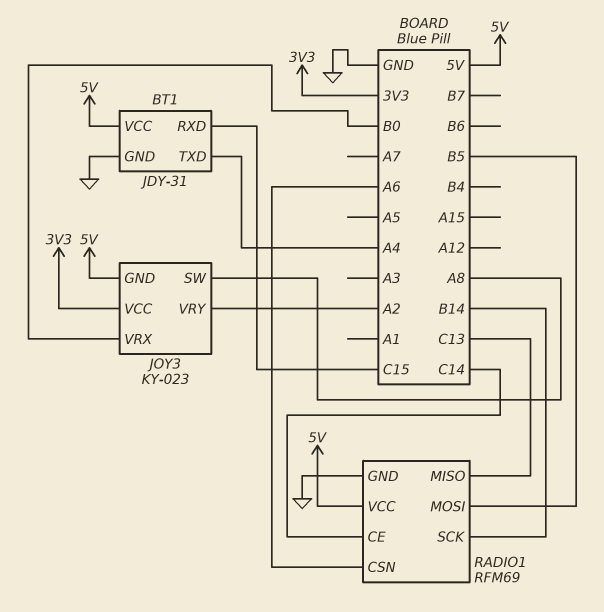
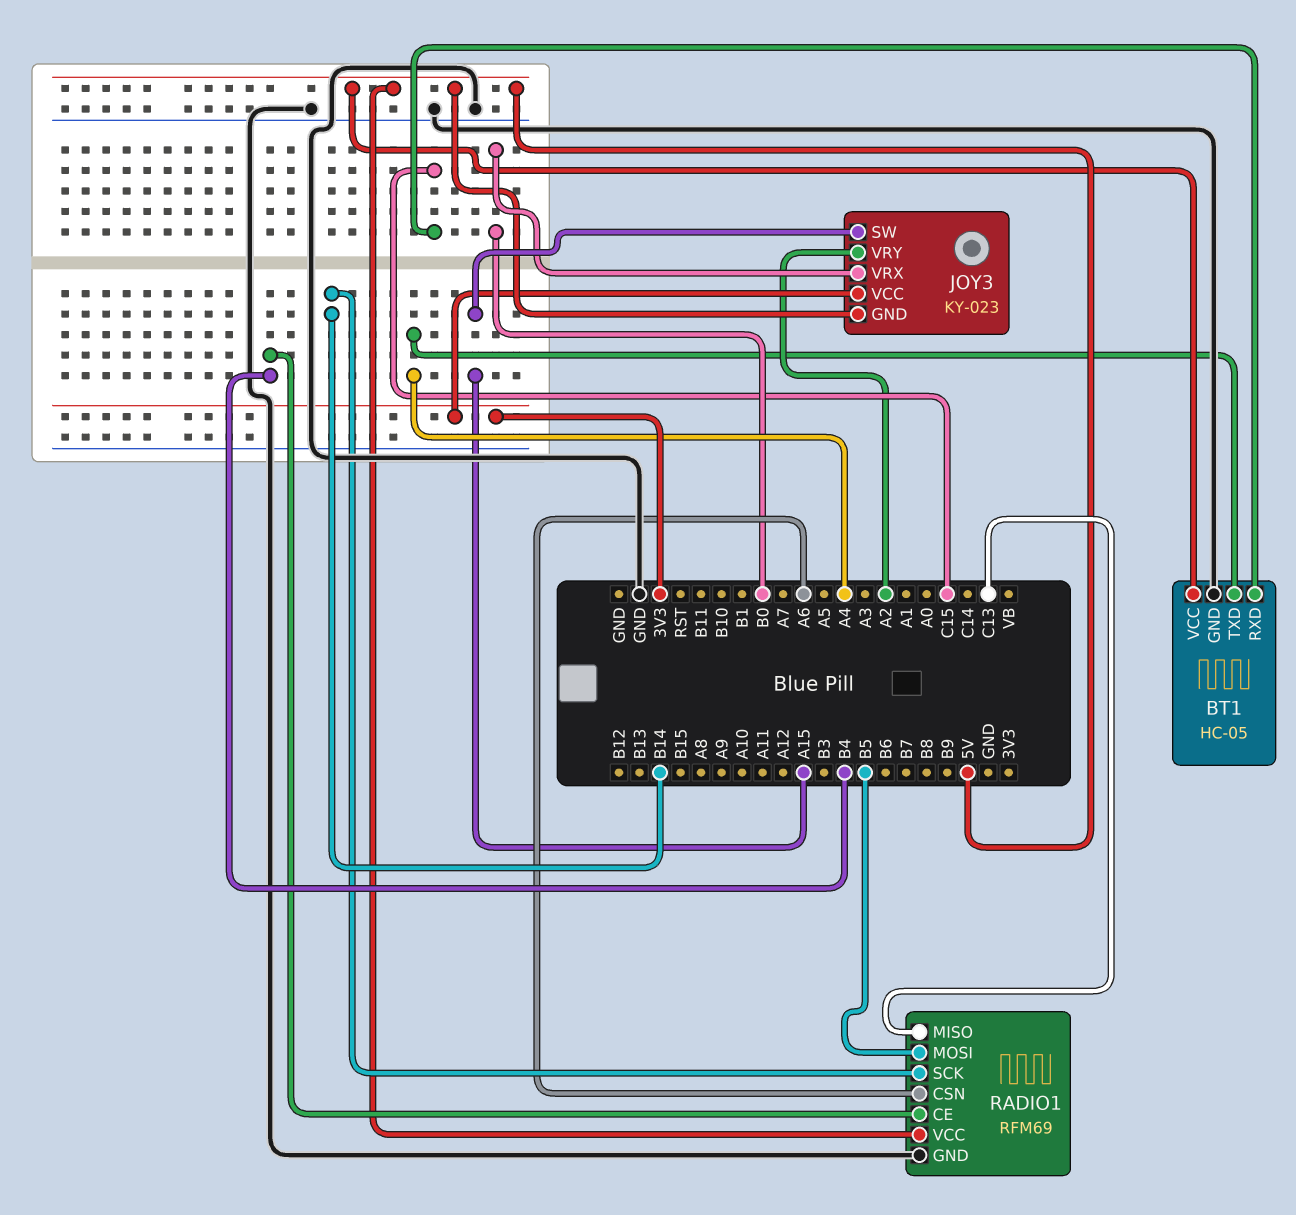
BT1: JDY-31 -> HC-05
JOY3 pin SW: A8 -> A15
RADIO1 pin CE: C14 -> B4

